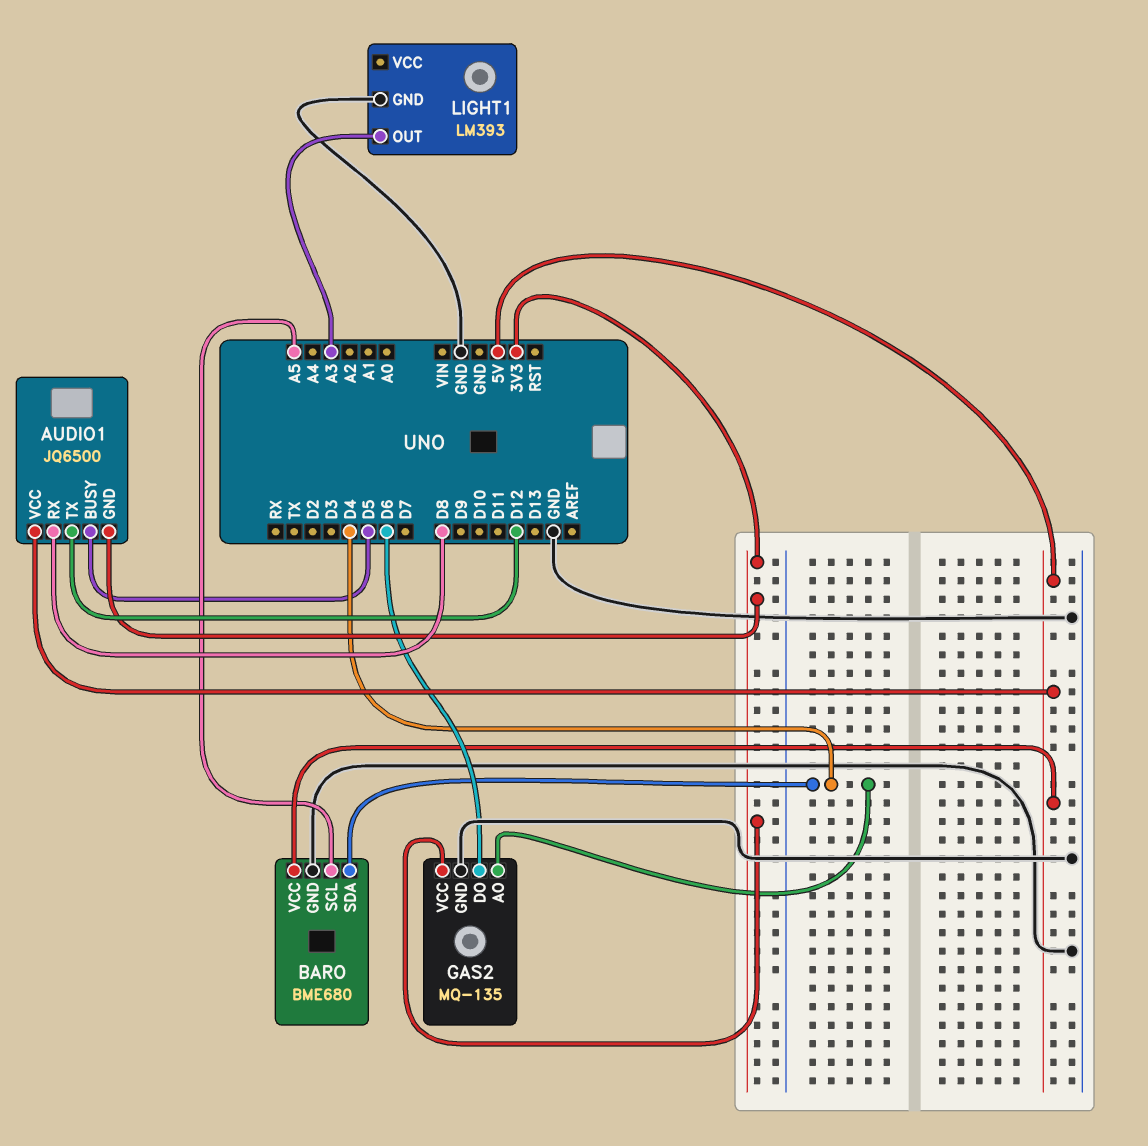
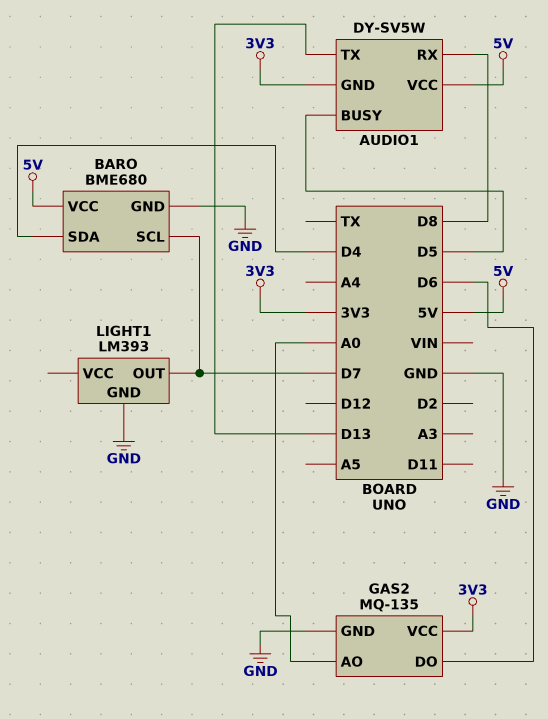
AUDIO1: JQ6500 -> DY-SV5W
AUDIO1 pin TX: D12 -> D13
BARO pin SCL: A5 -> D7
GAS2 pin AO: D4 -> A0
LIGHT1 pin OUT: A3 -> D7

